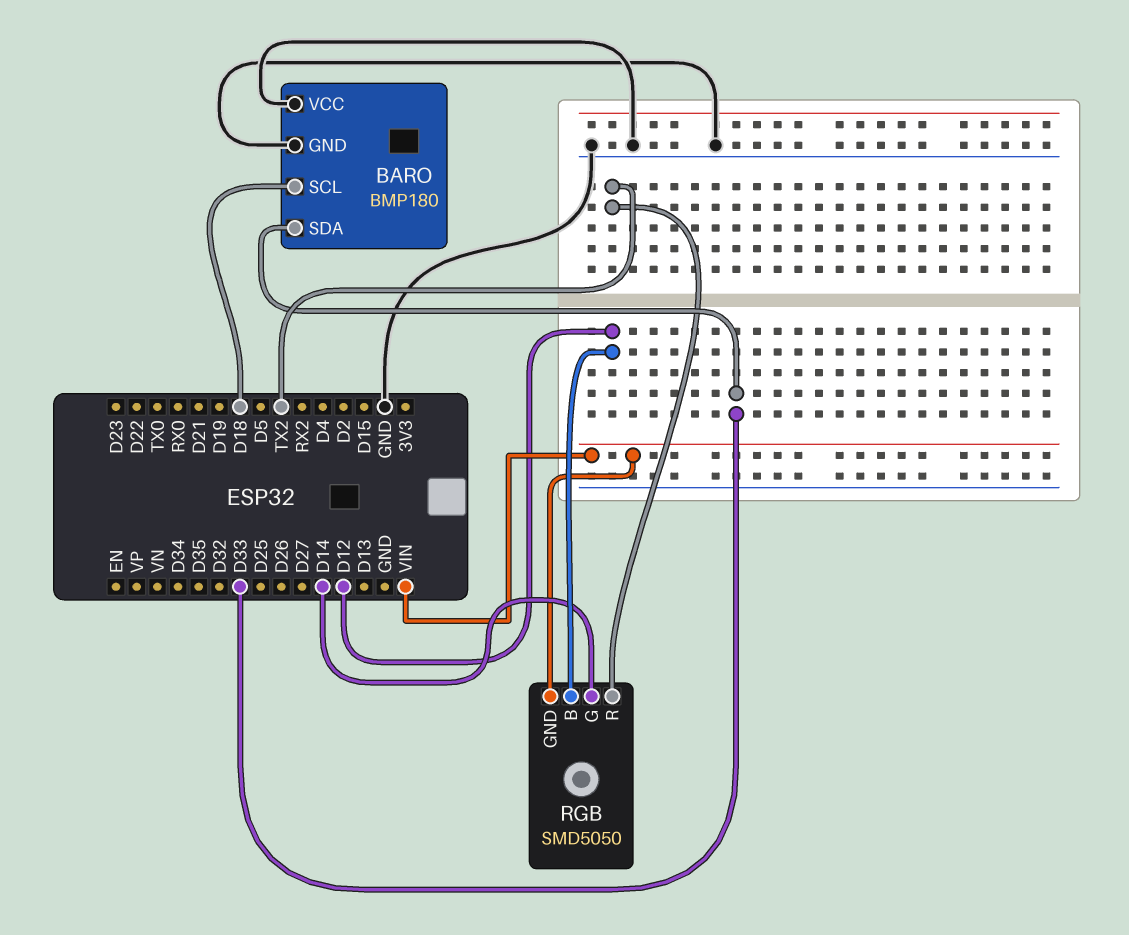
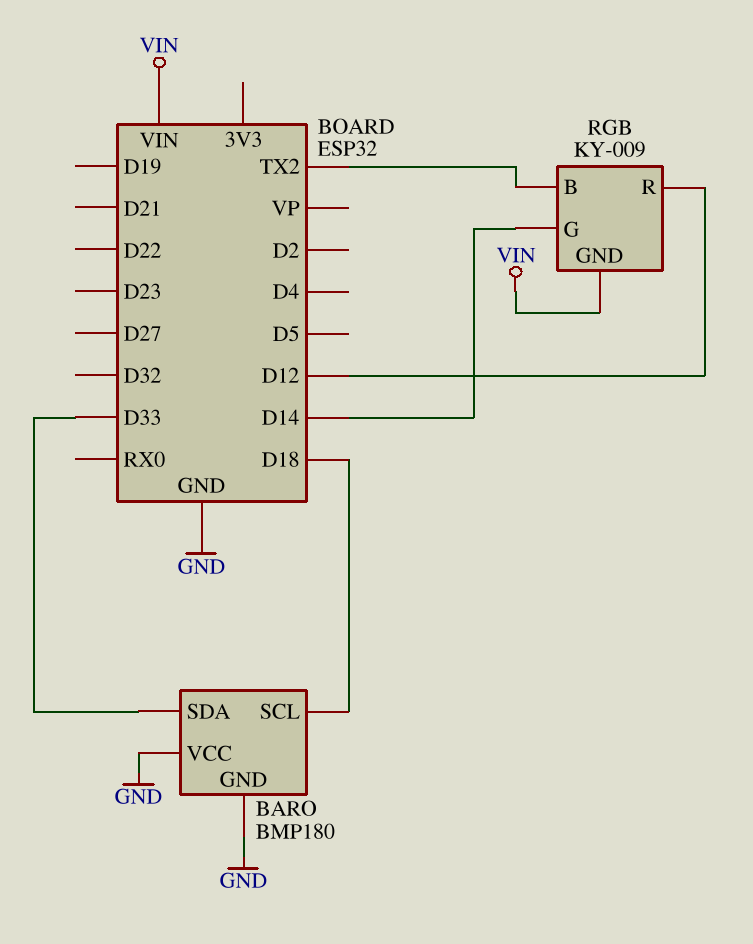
RGB: SMD5050 -> KY-009
RGB pin B: D12 -> TX2
RGB pin R: TX2 -> D12

